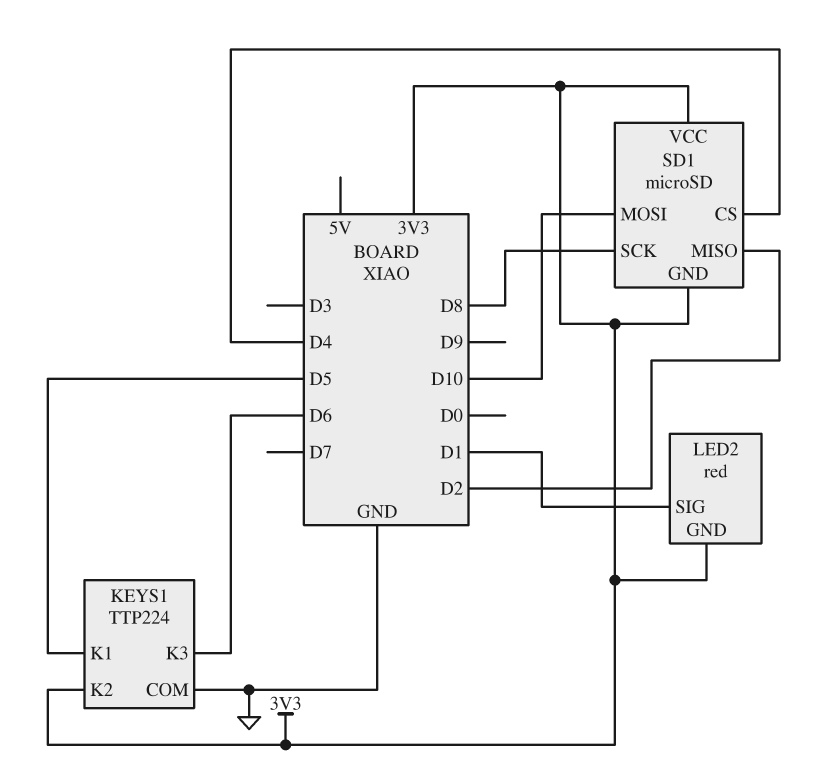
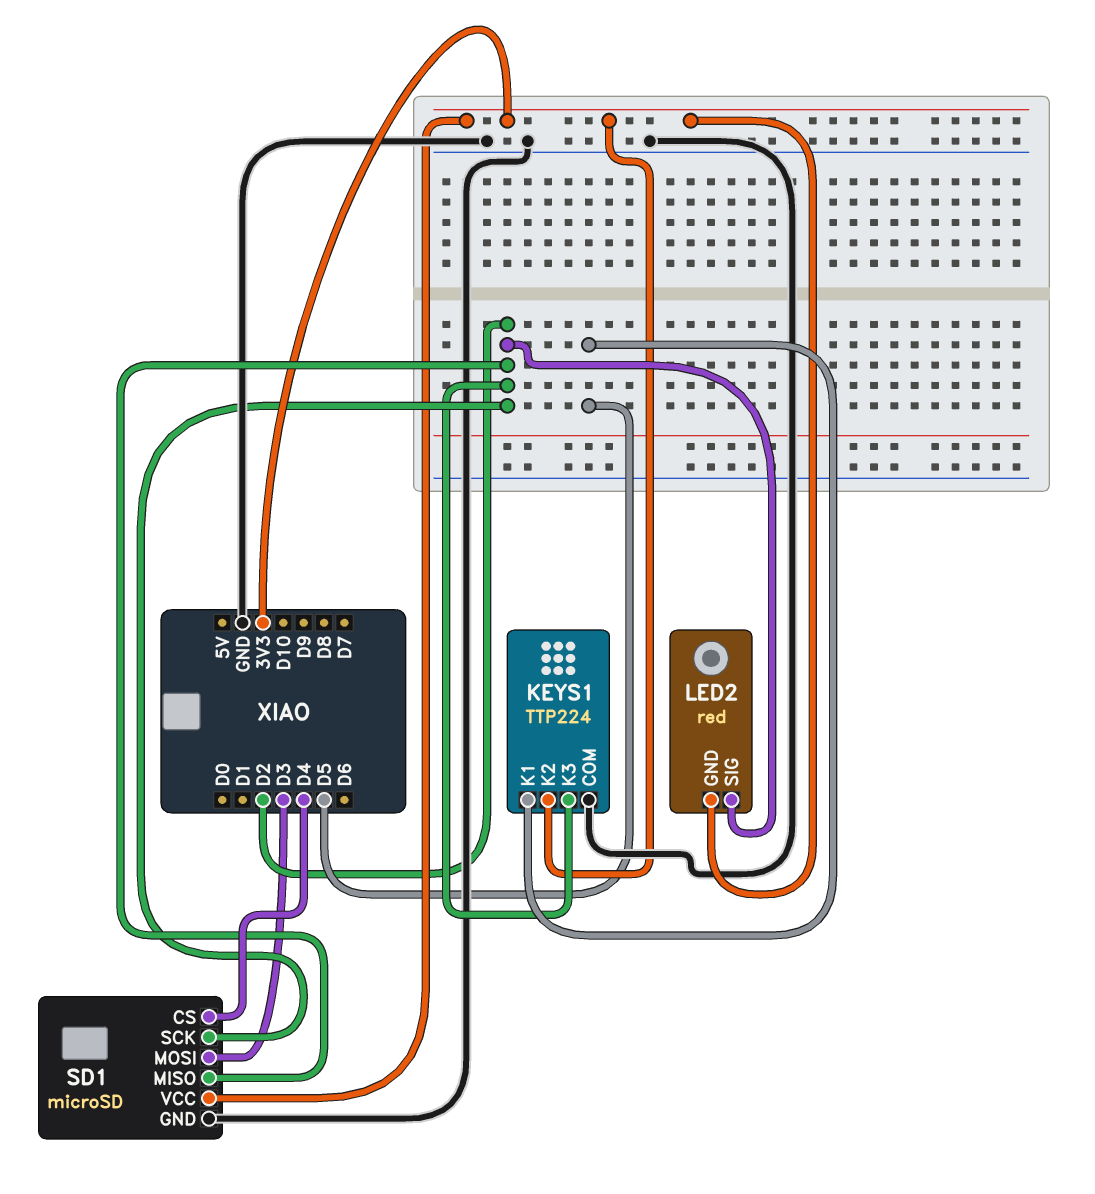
KEYS1 pin K3: D6 -> D2
LED2 pin SIG: D1 -> D2
SD1 pin GND: 3V3 -> GND
SD1 pin MOSI: D10 -> D3
SD1 pin SCK: D8 -> D2

